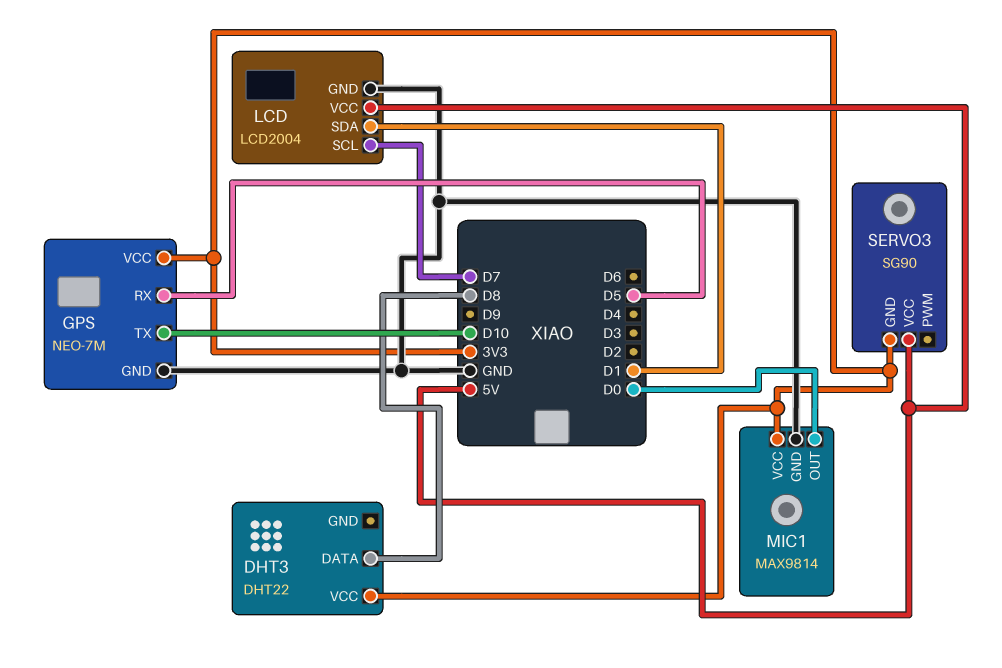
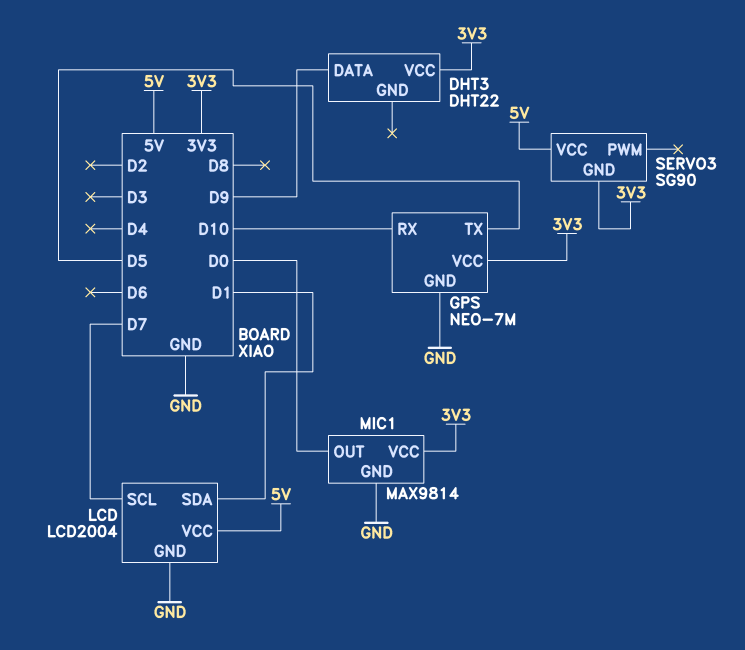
DHT3 pin DATA: D8 -> D9
GPS pin RX: D5 -> D10
GPS pin TX: D10 -> D5

